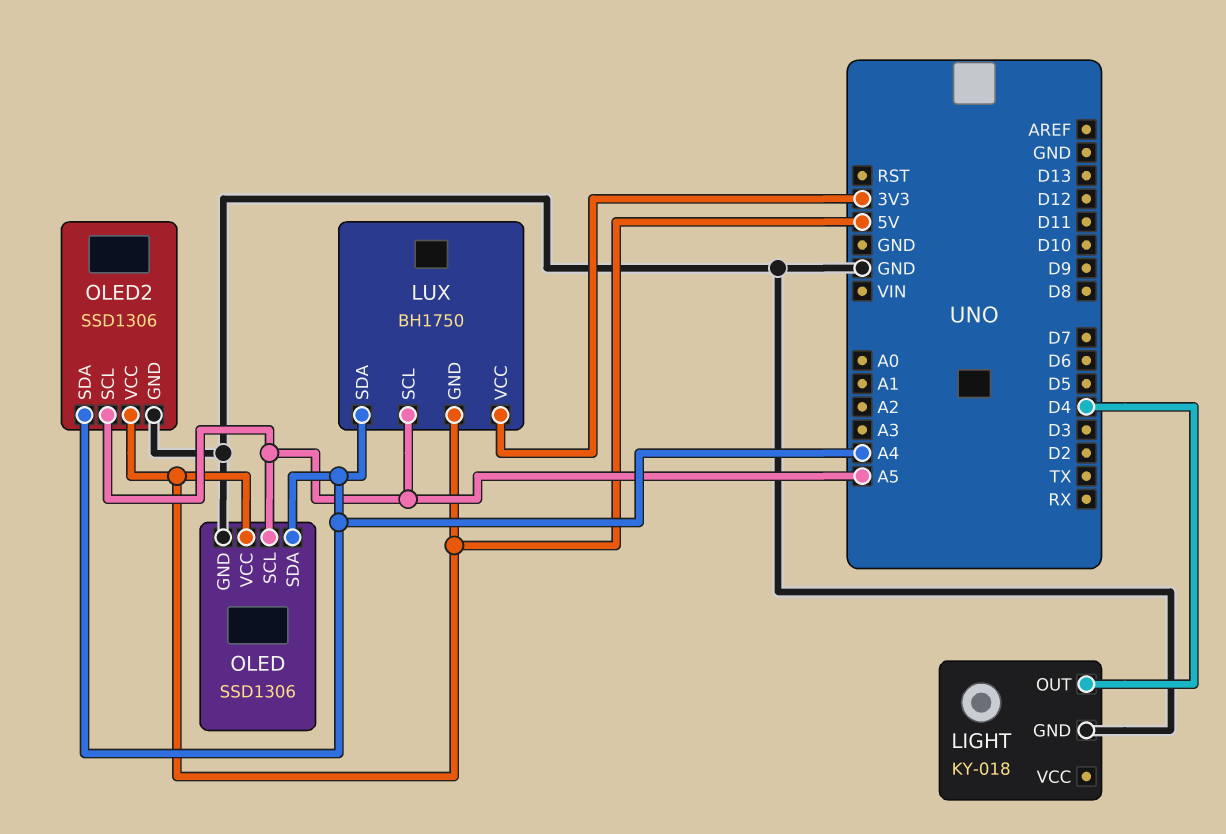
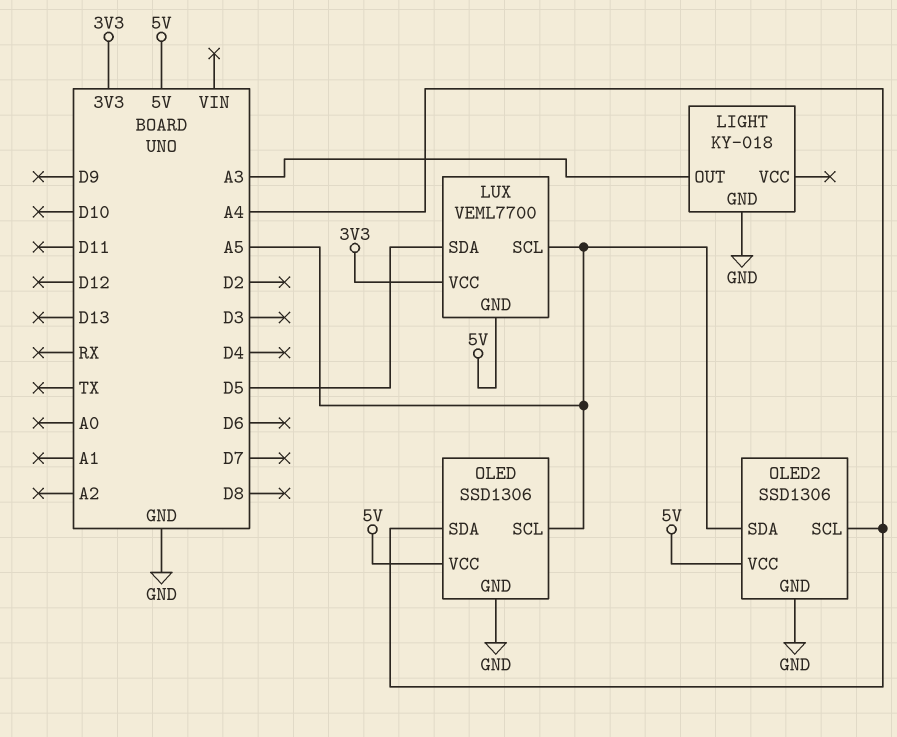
LIGHT pin OUT: D4 -> A3
LUX: BH1750 -> VEML7700
LUX pin SDA: A4 -> D5
OLED2 pin SCL: A5 -> A4
OLED2 pin SDA: A4 -> A5

